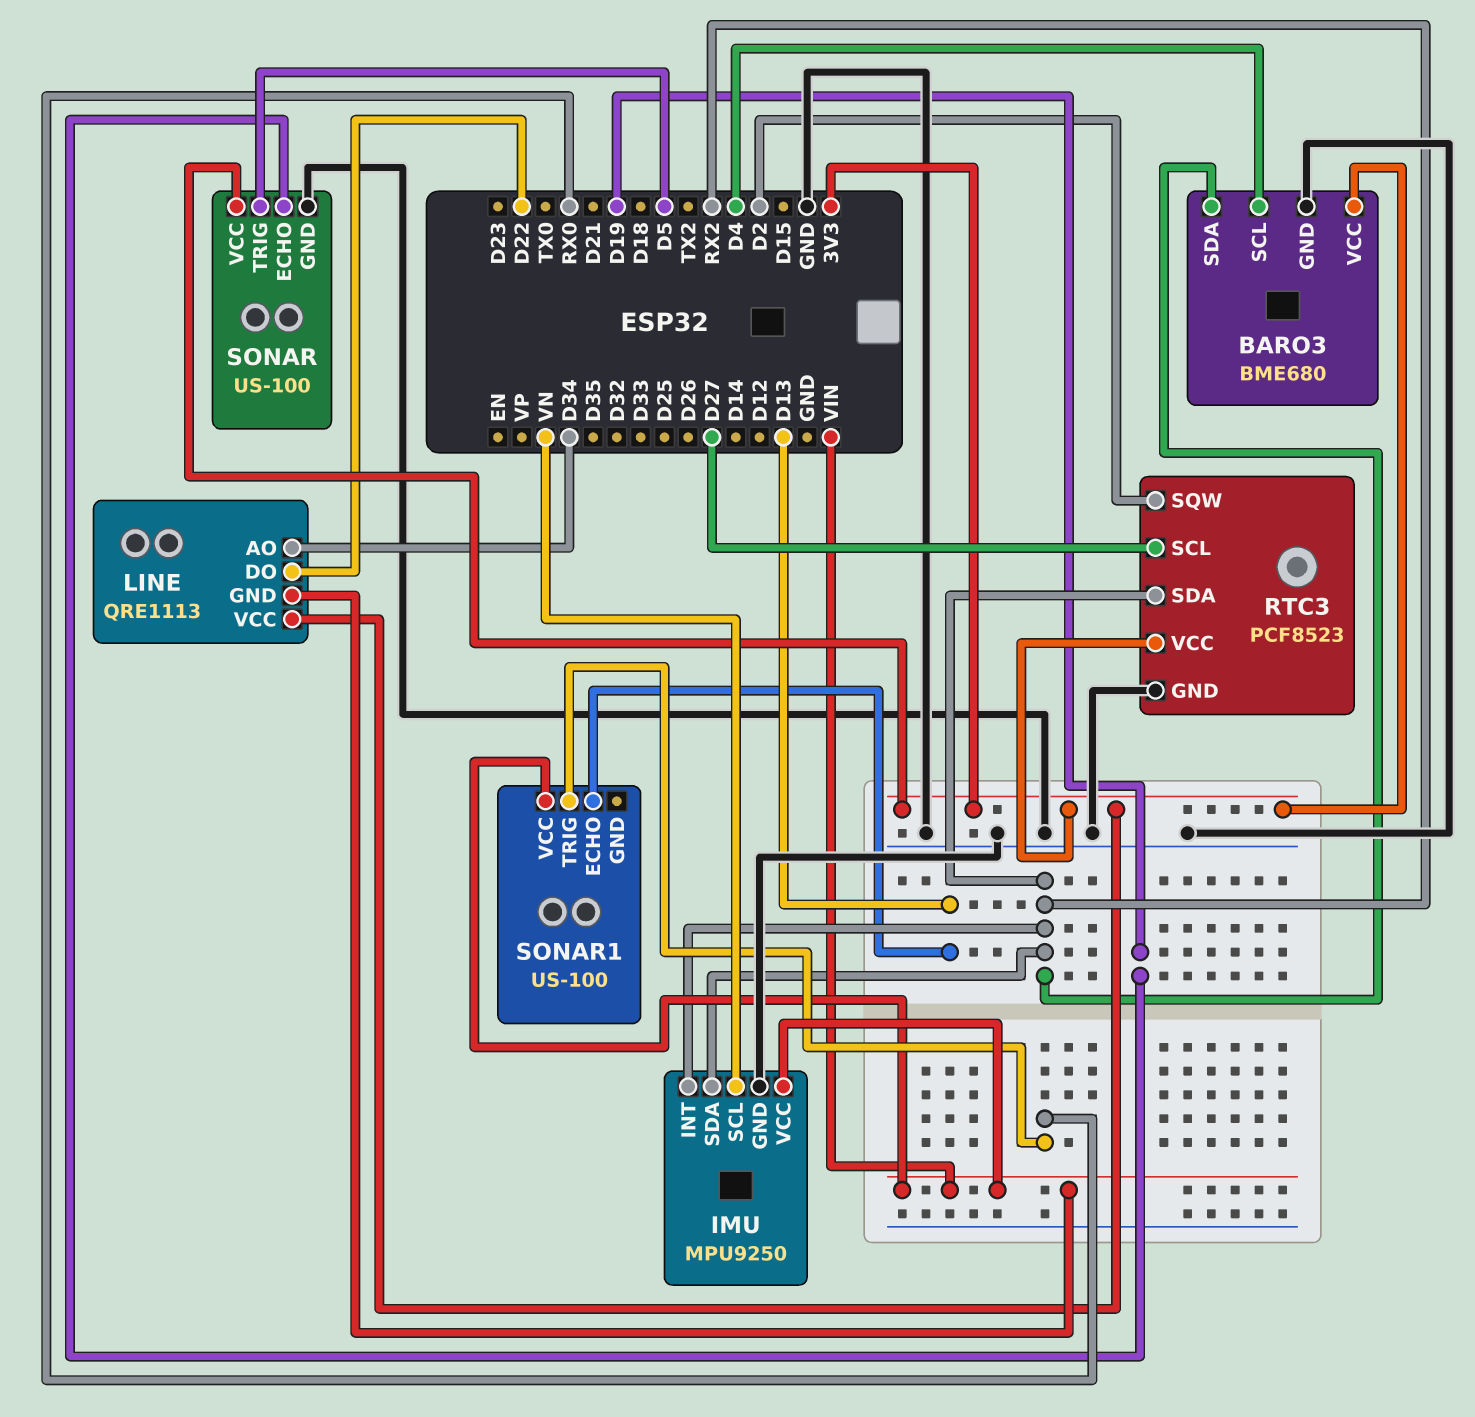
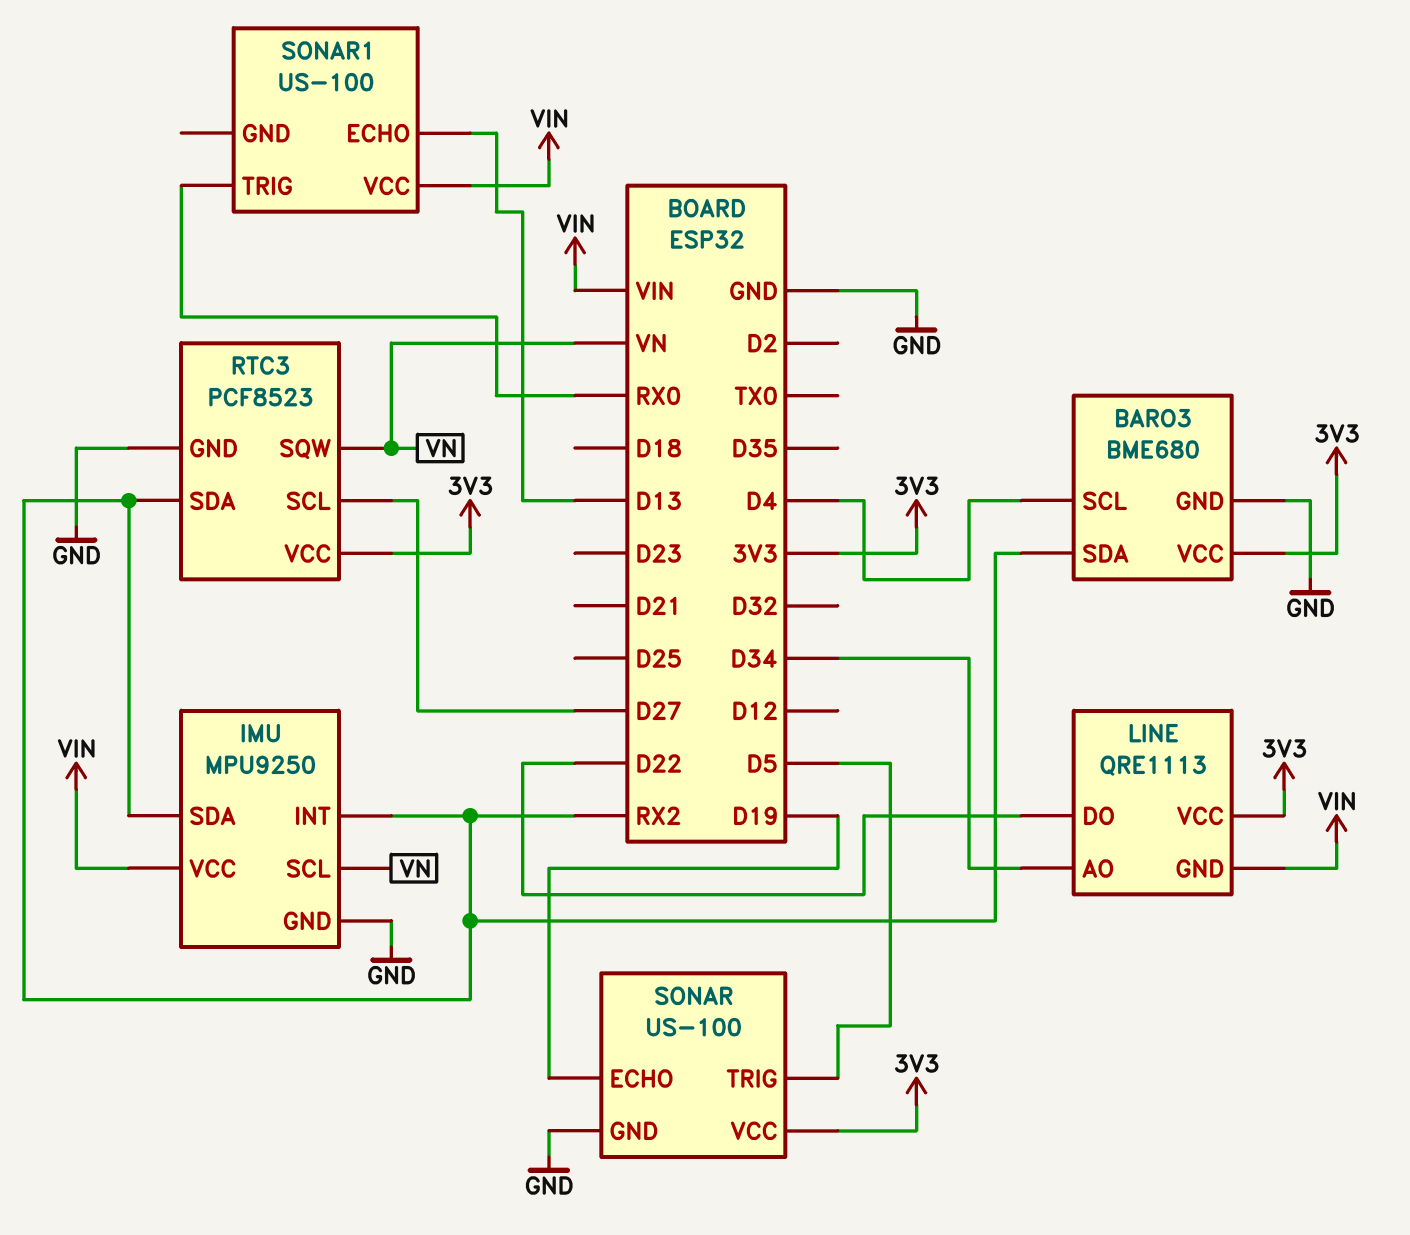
RTC3 pin SQW: D2 -> VN

